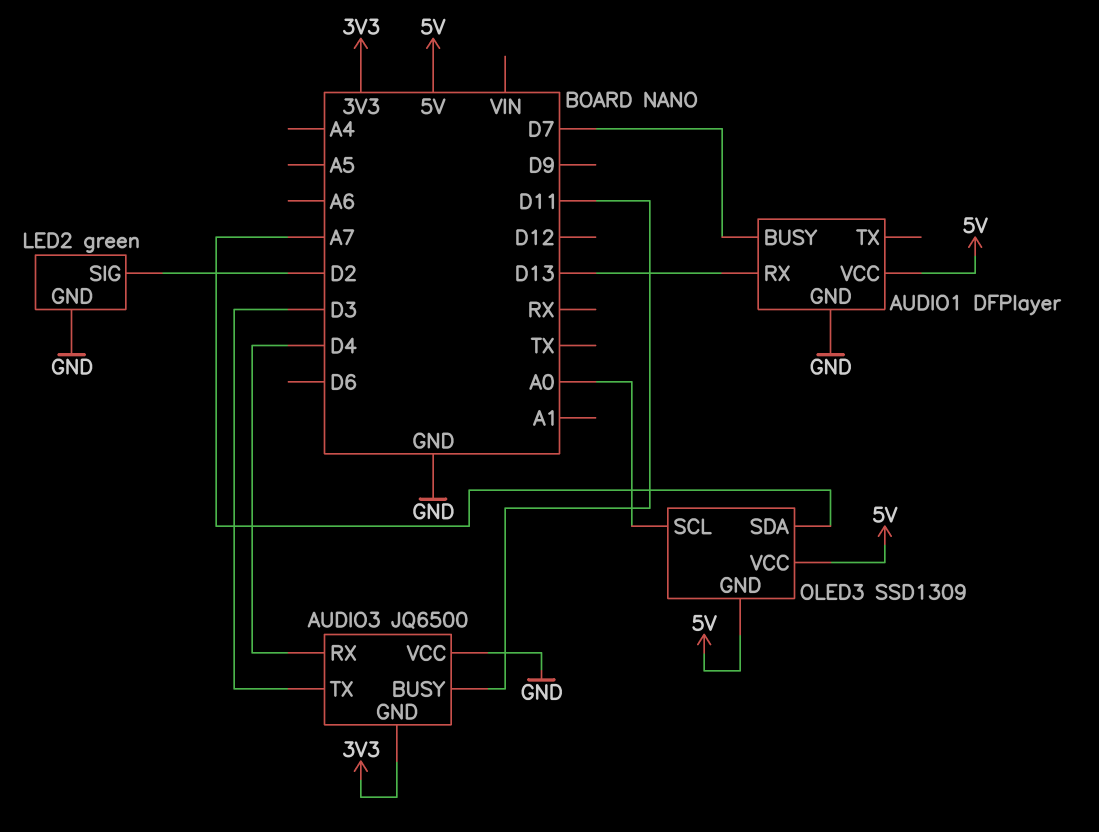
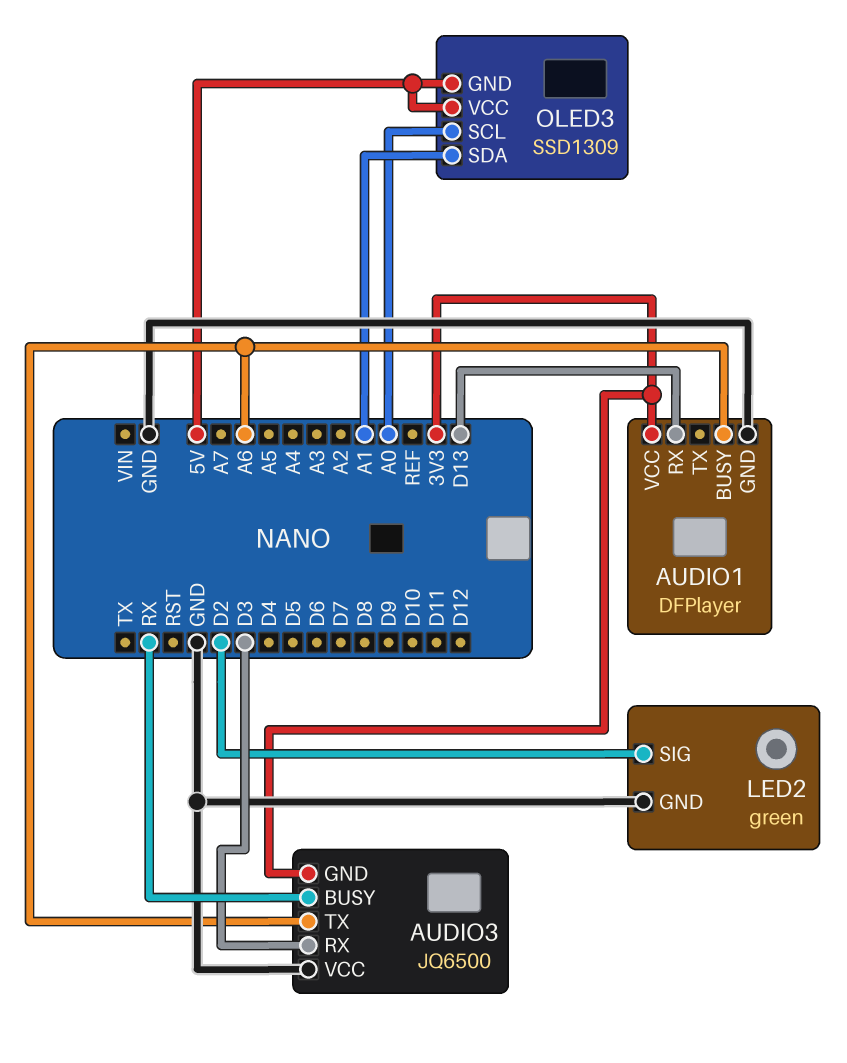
AUDIO1 pin BUSY: D7 -> A6
AUDIO1 pin VCC: 5V -> 3V3
AUDIO3 pin BUSY: D11 -> RX
AUDIO3 pin RX: D4 -> D3
AUDIO3 pin TX: D3 -> A6
OLED3 pin SDA: A7 -> A1

